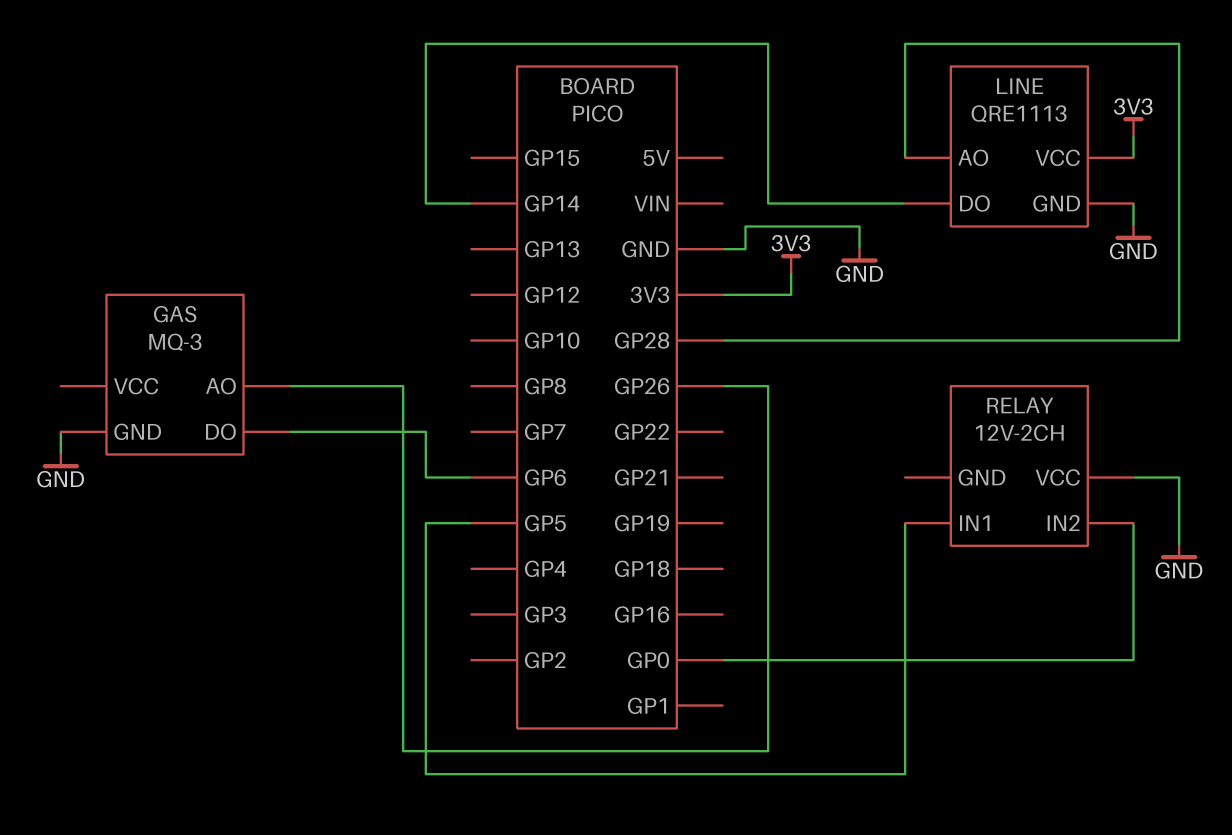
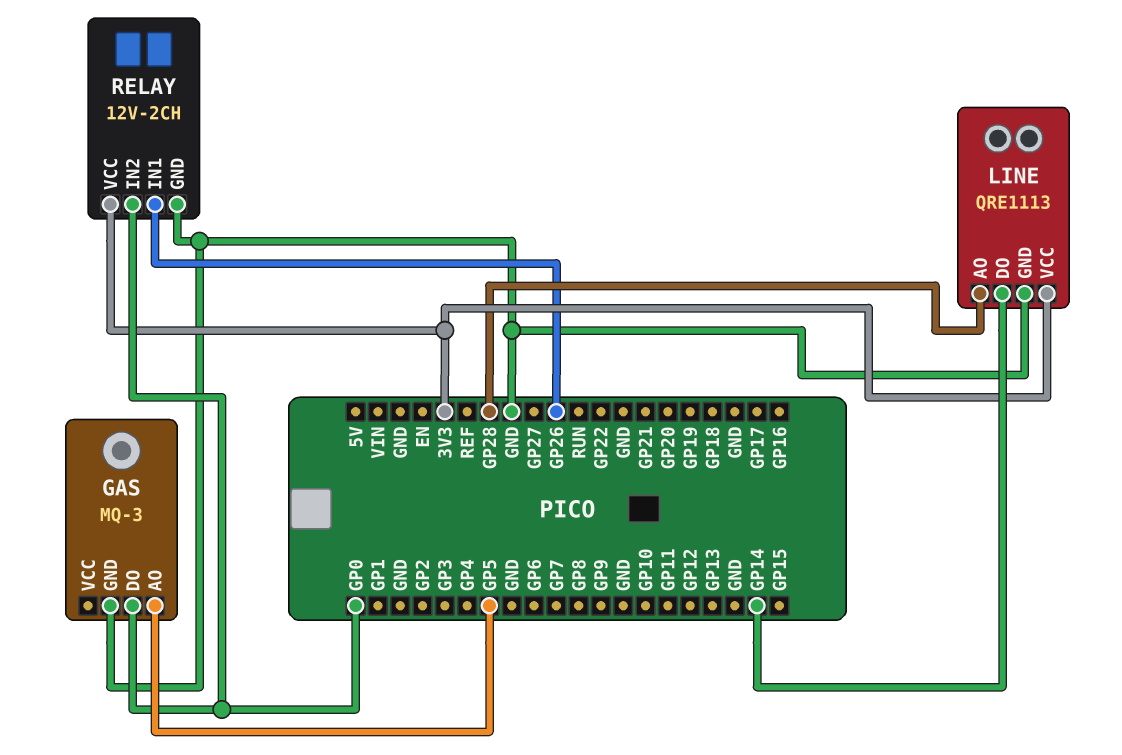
GAS pin AO: GP26 -> GP5
GAS pin DO: GP6 -> GP0
RELAY pin GND: none -> GND
RELAY pin IN1: GP5 -> GP26
RELAY pin VCC: GND -> 3V3

